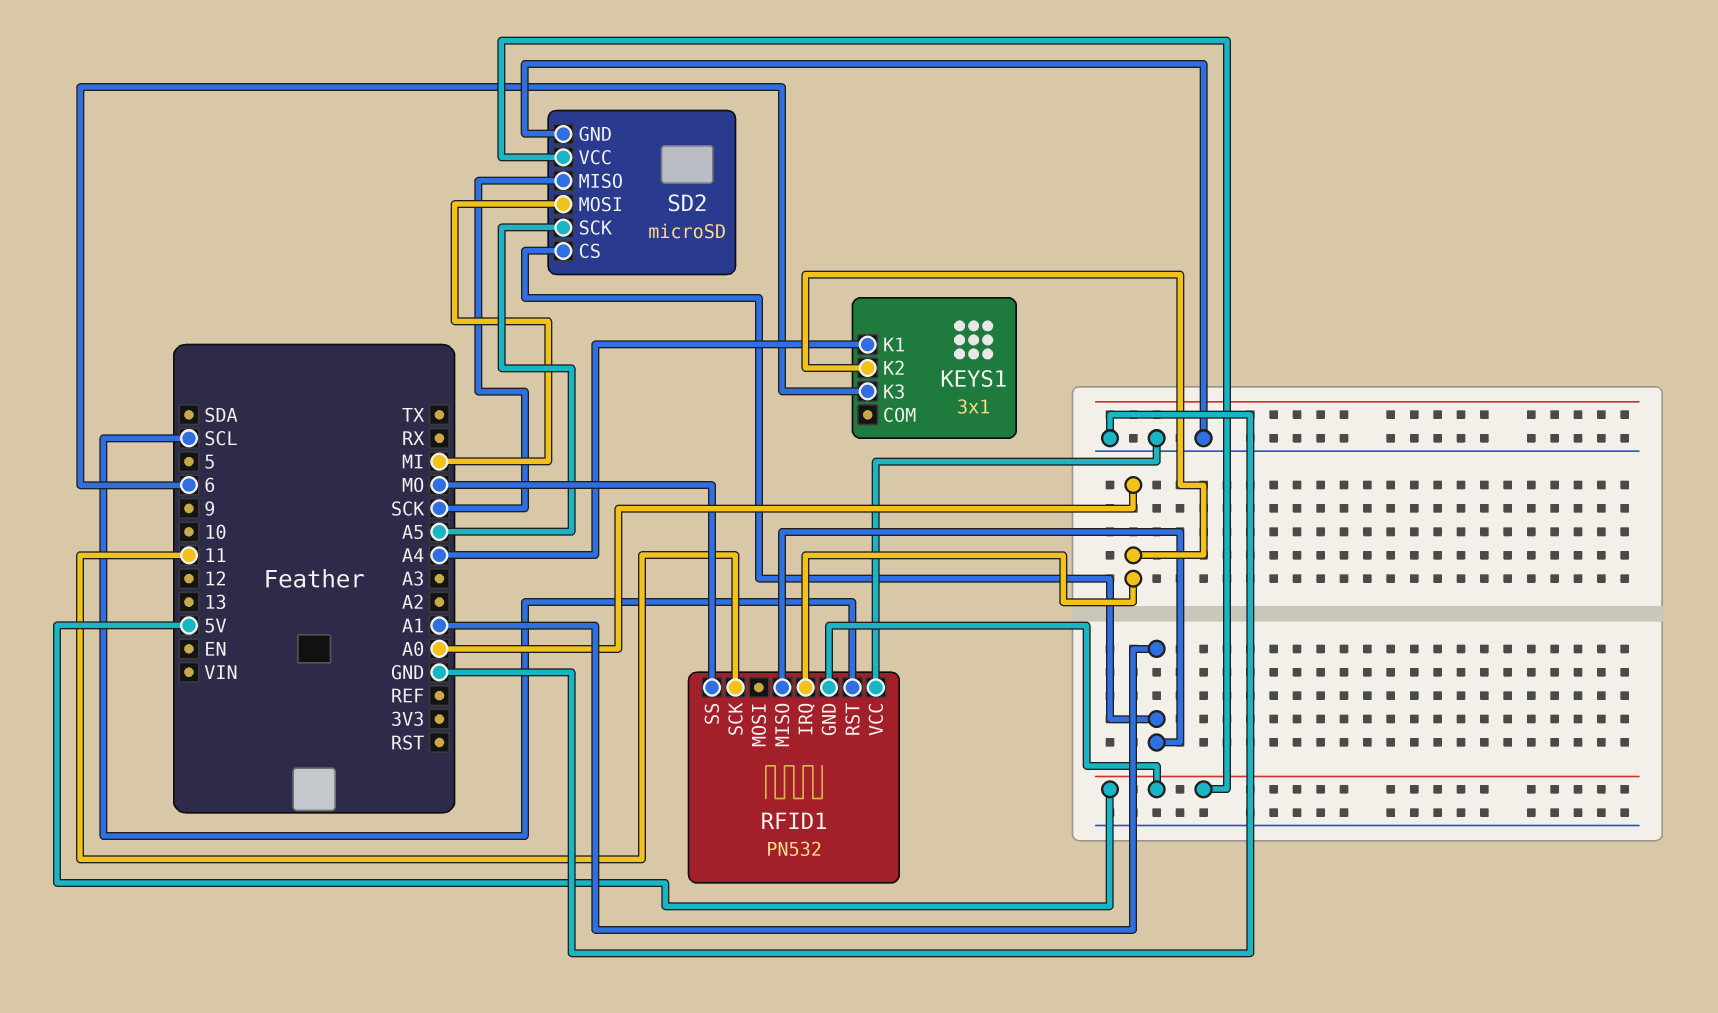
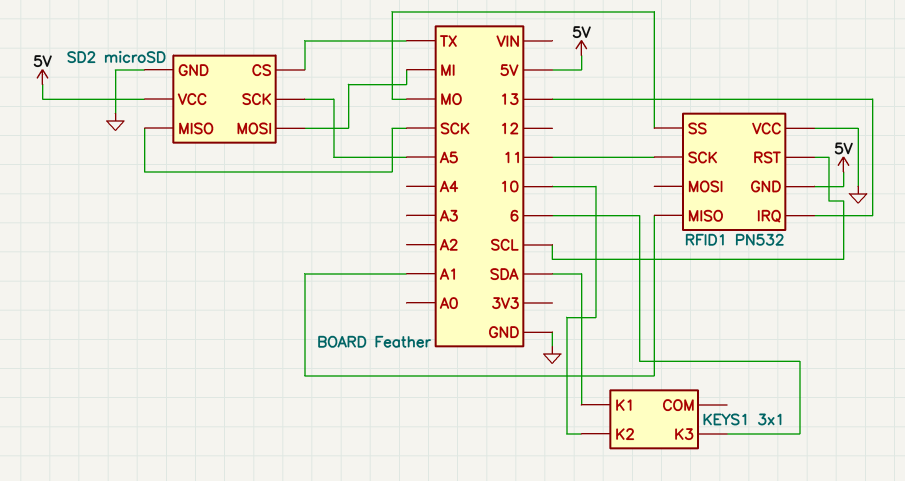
KEYS1 pin K1: A4 -> SDA
KEYS1 pin K2: A0 -> 10
RFID1 pin IRQ: A0 -> 13
SD2 pin CS: A1 -> TX

